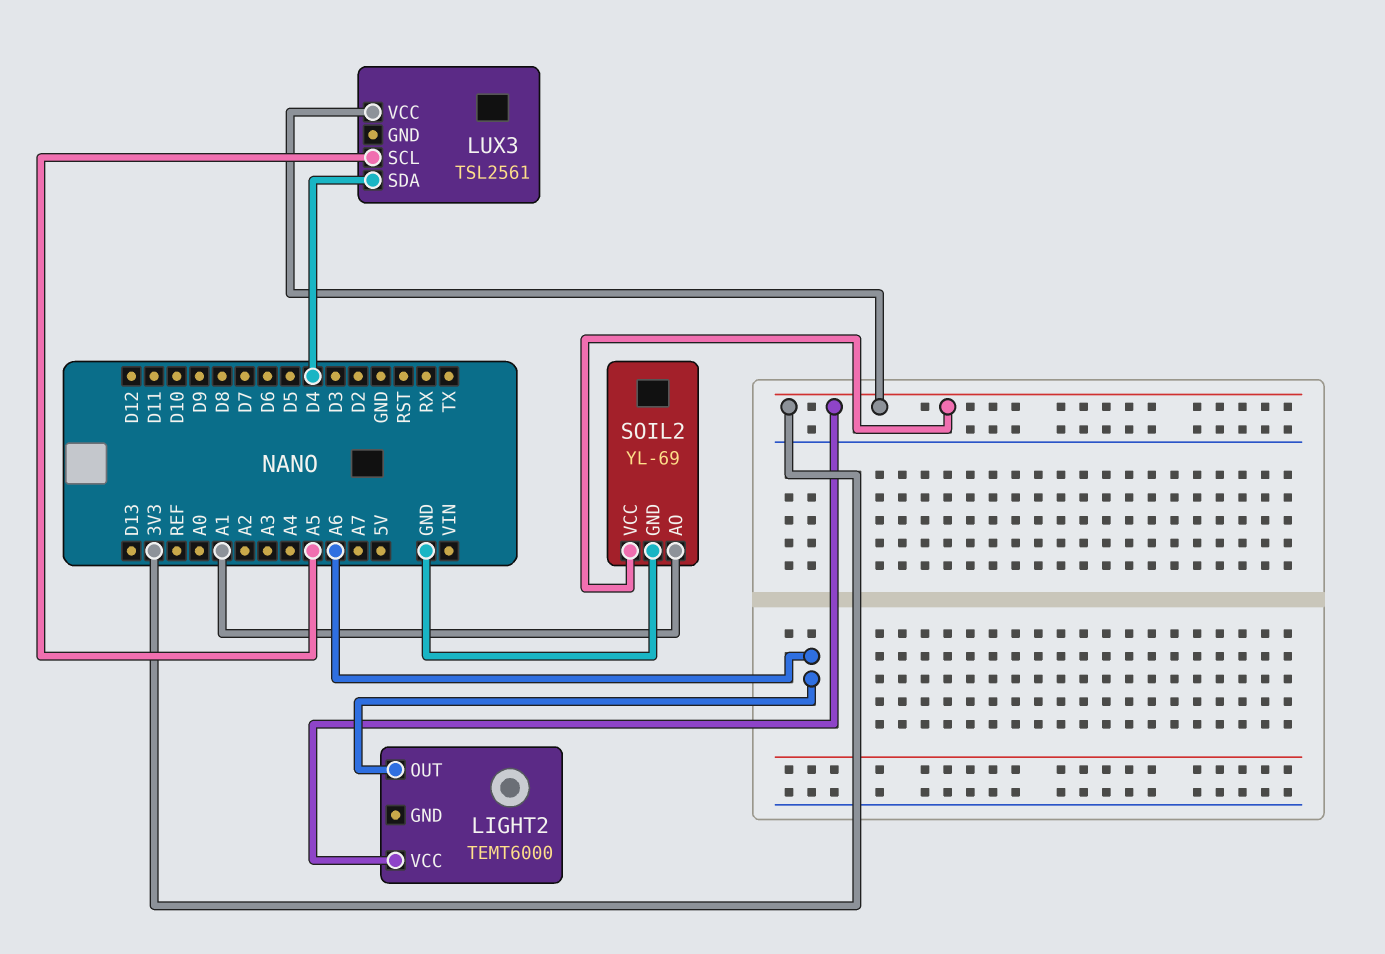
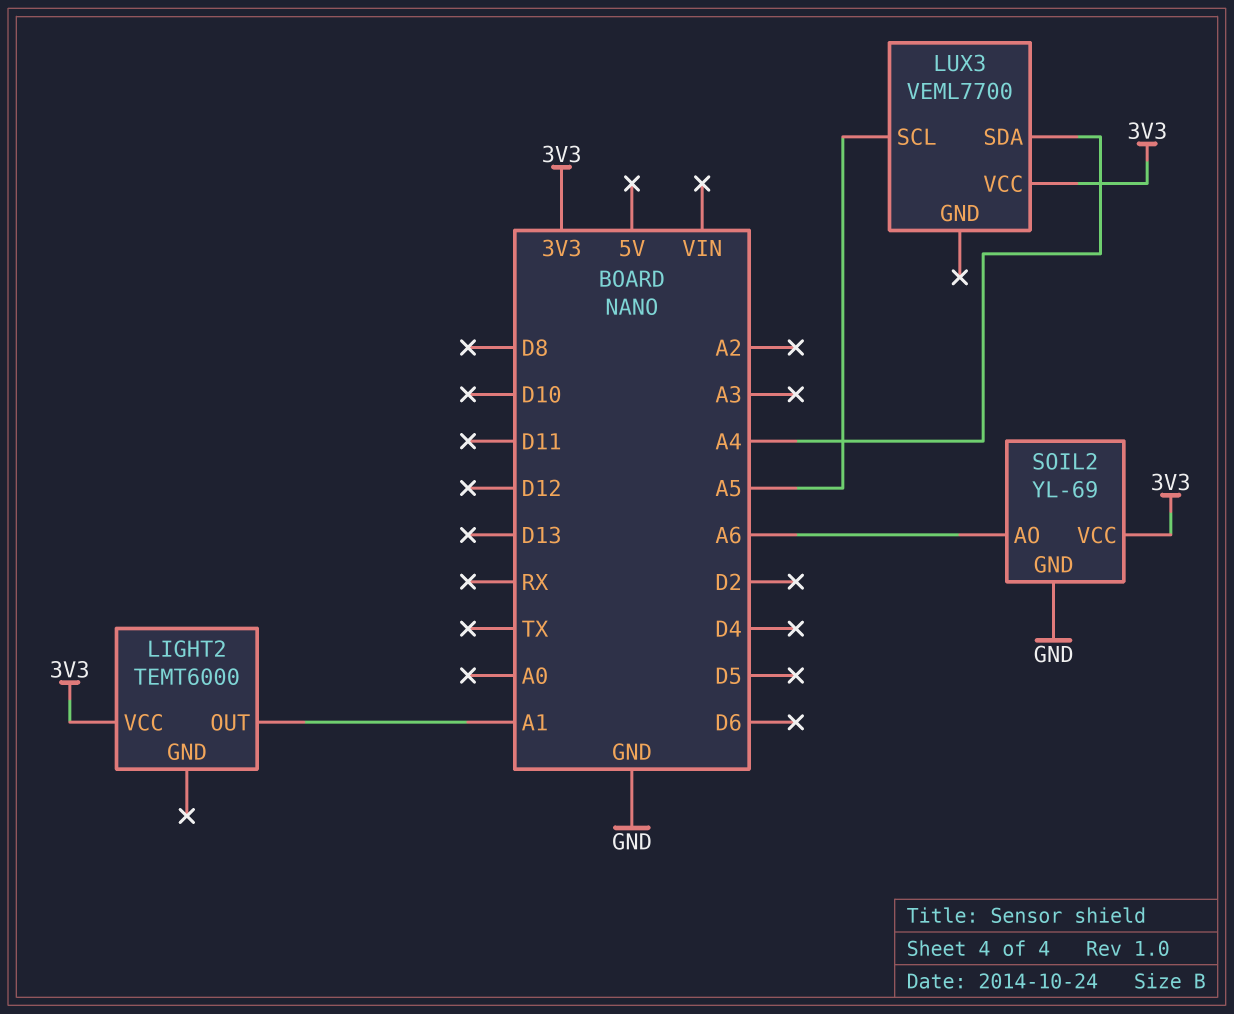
LIGHT2 pin OUT: A6 -> A1
LUX3: TSL2561 -> VEML7700
LUX3 pin SDA: D4 -> A4
SOIL2 pin AO: A1 -> A6

